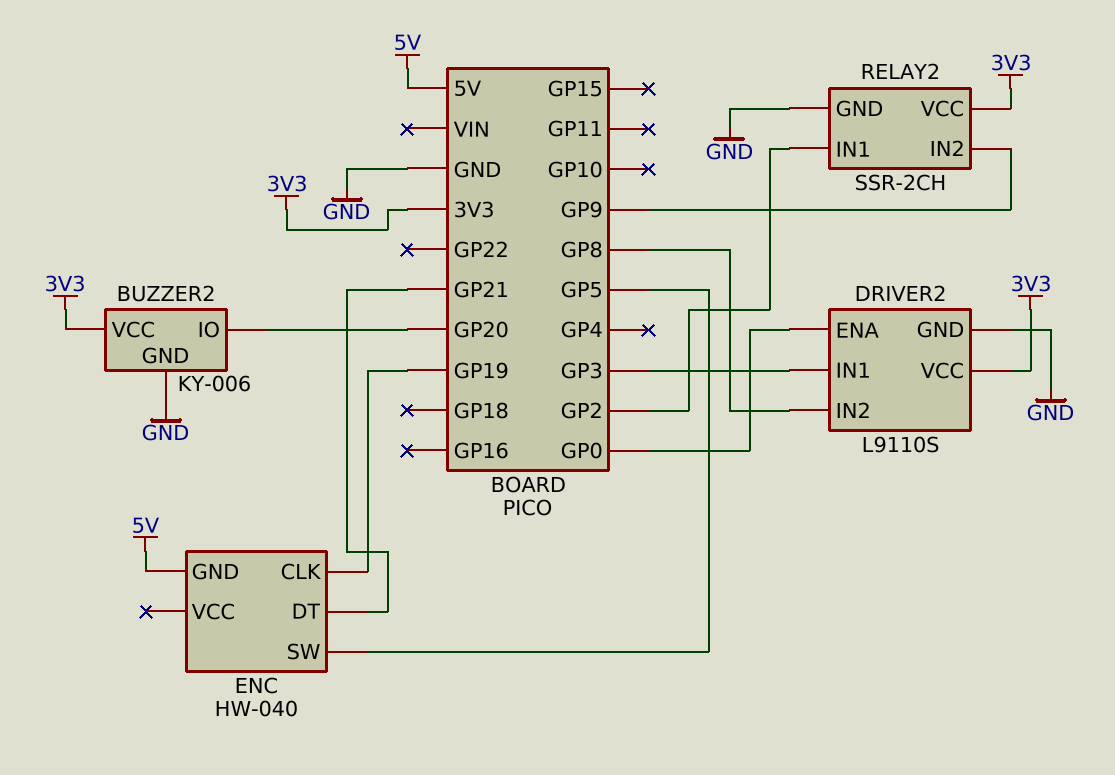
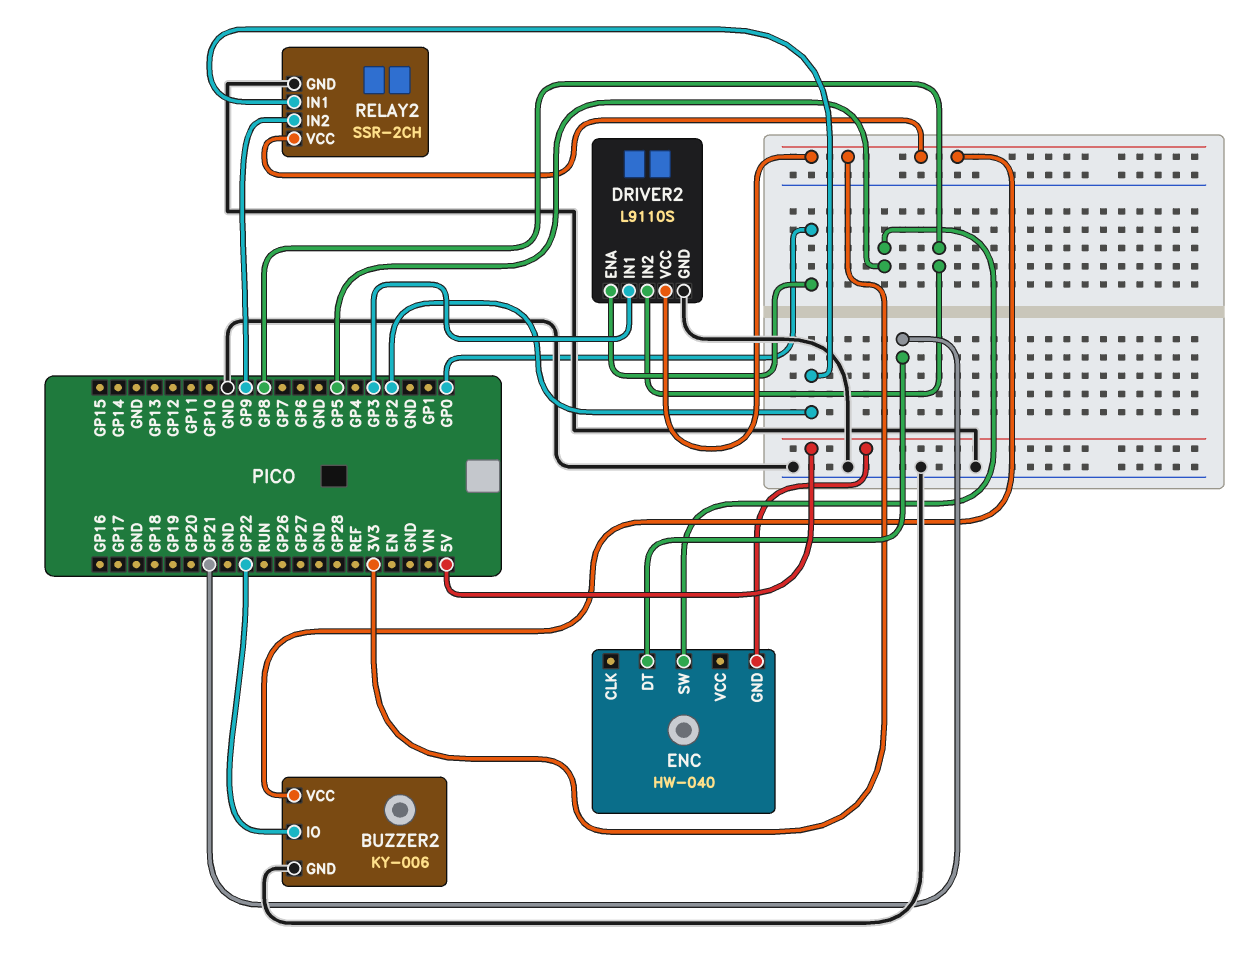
BUZZER2 pin IO: GP20 -> GP22
ENC pin CLK: GP19 -> none

